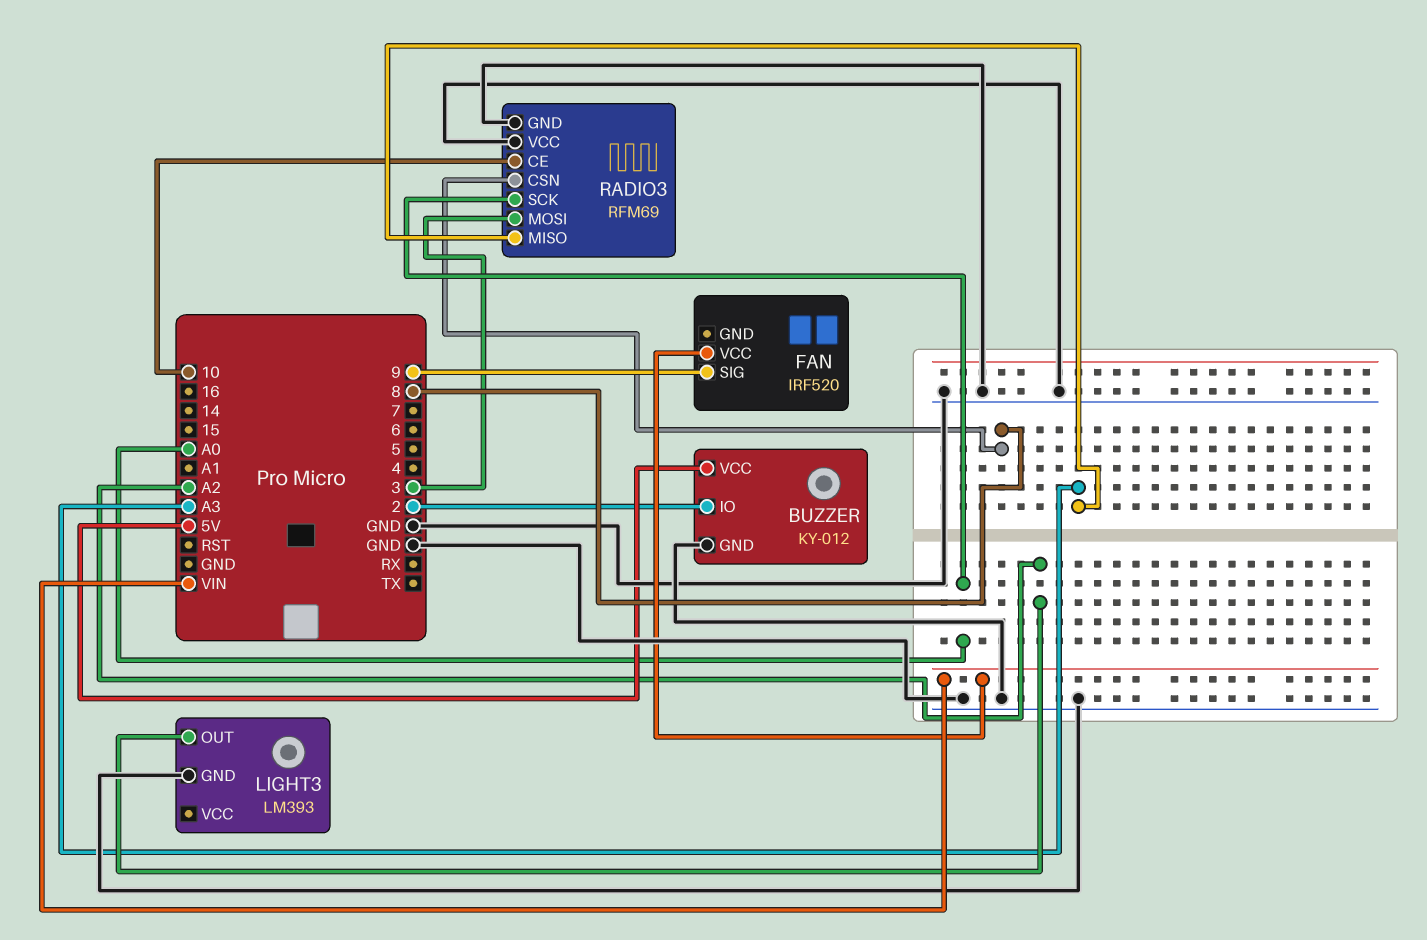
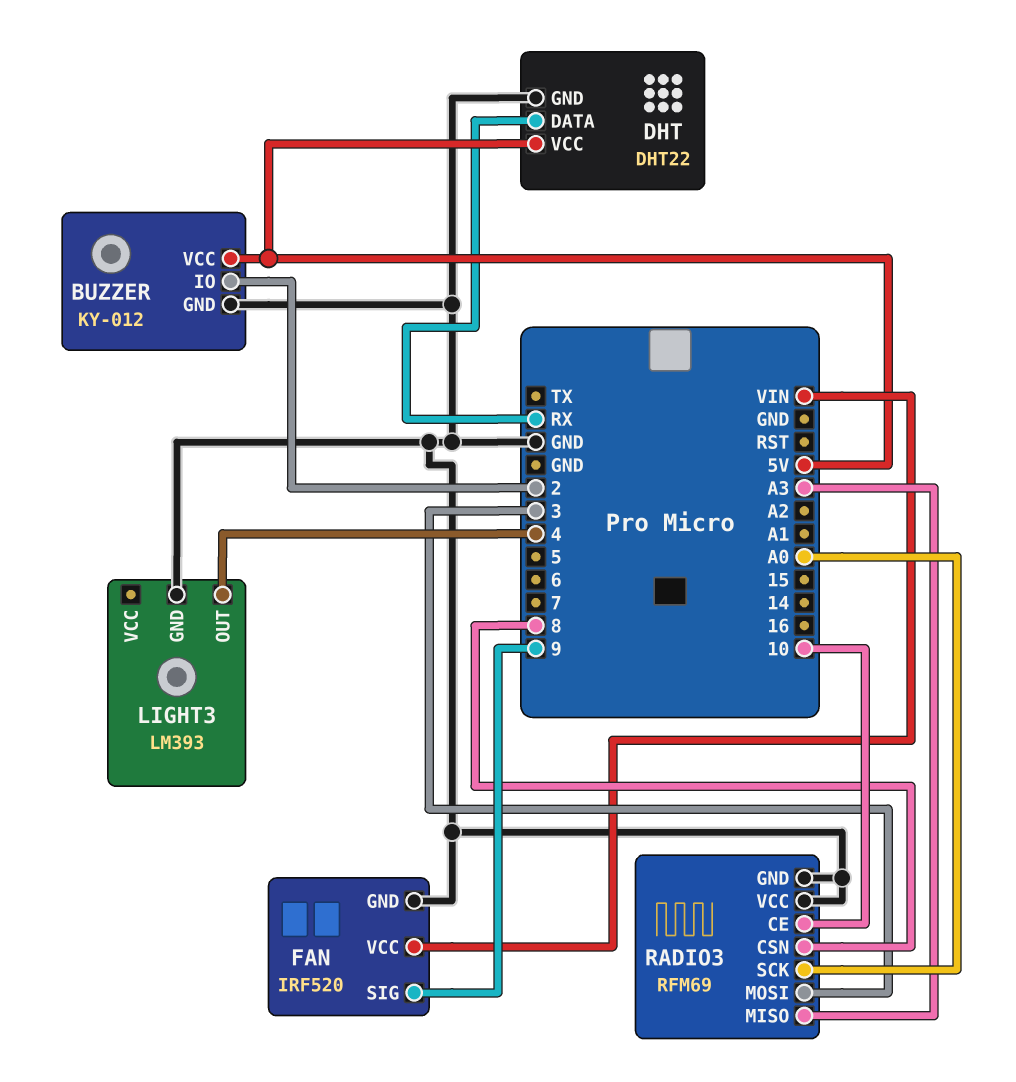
DHT: none -> DHT22
DHT pin DATA: none -> RX
DHT pin GND: none -> GND
DHT pin VCC: none -> 5V
FAN pin GND: none -> GND
LIGHT3 pin OUT: A2 -> 4

